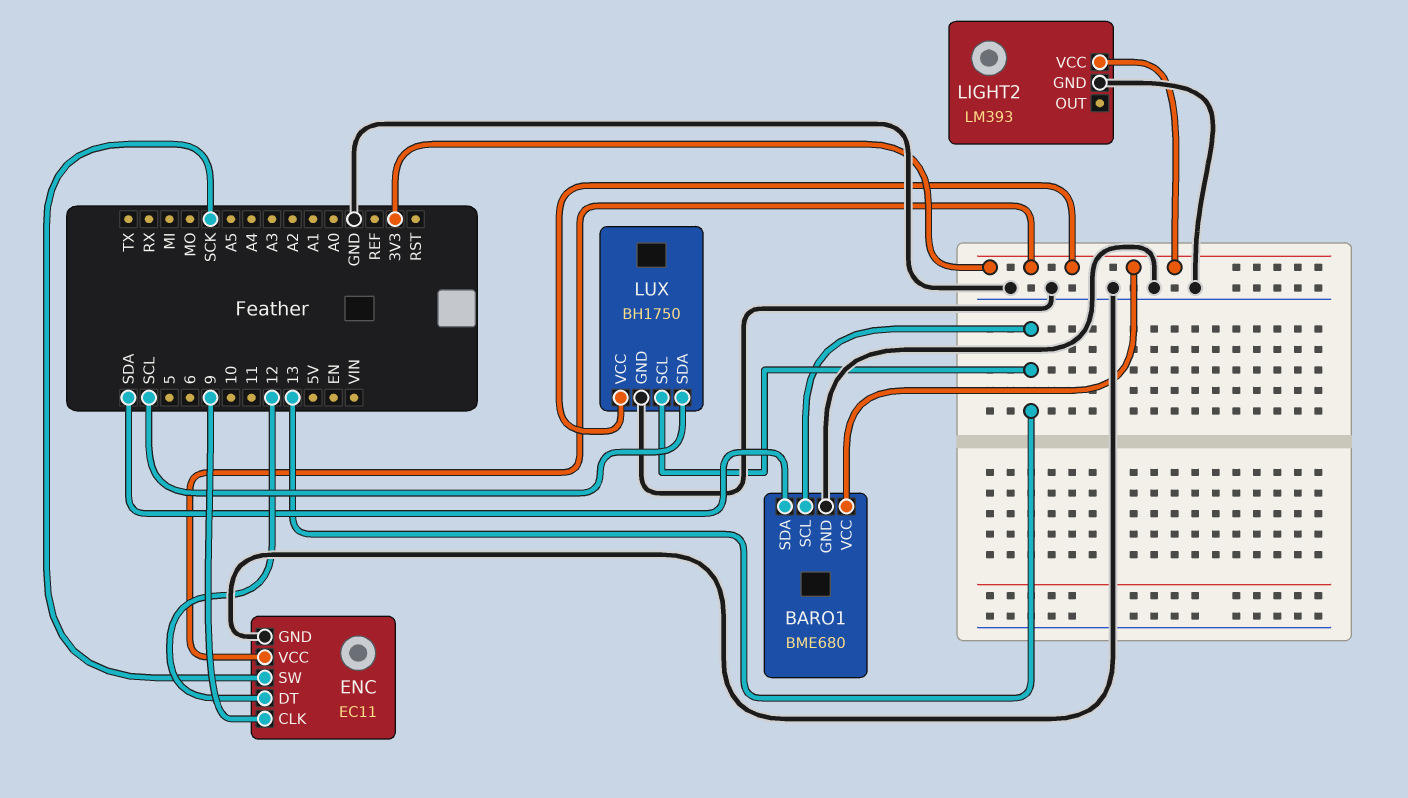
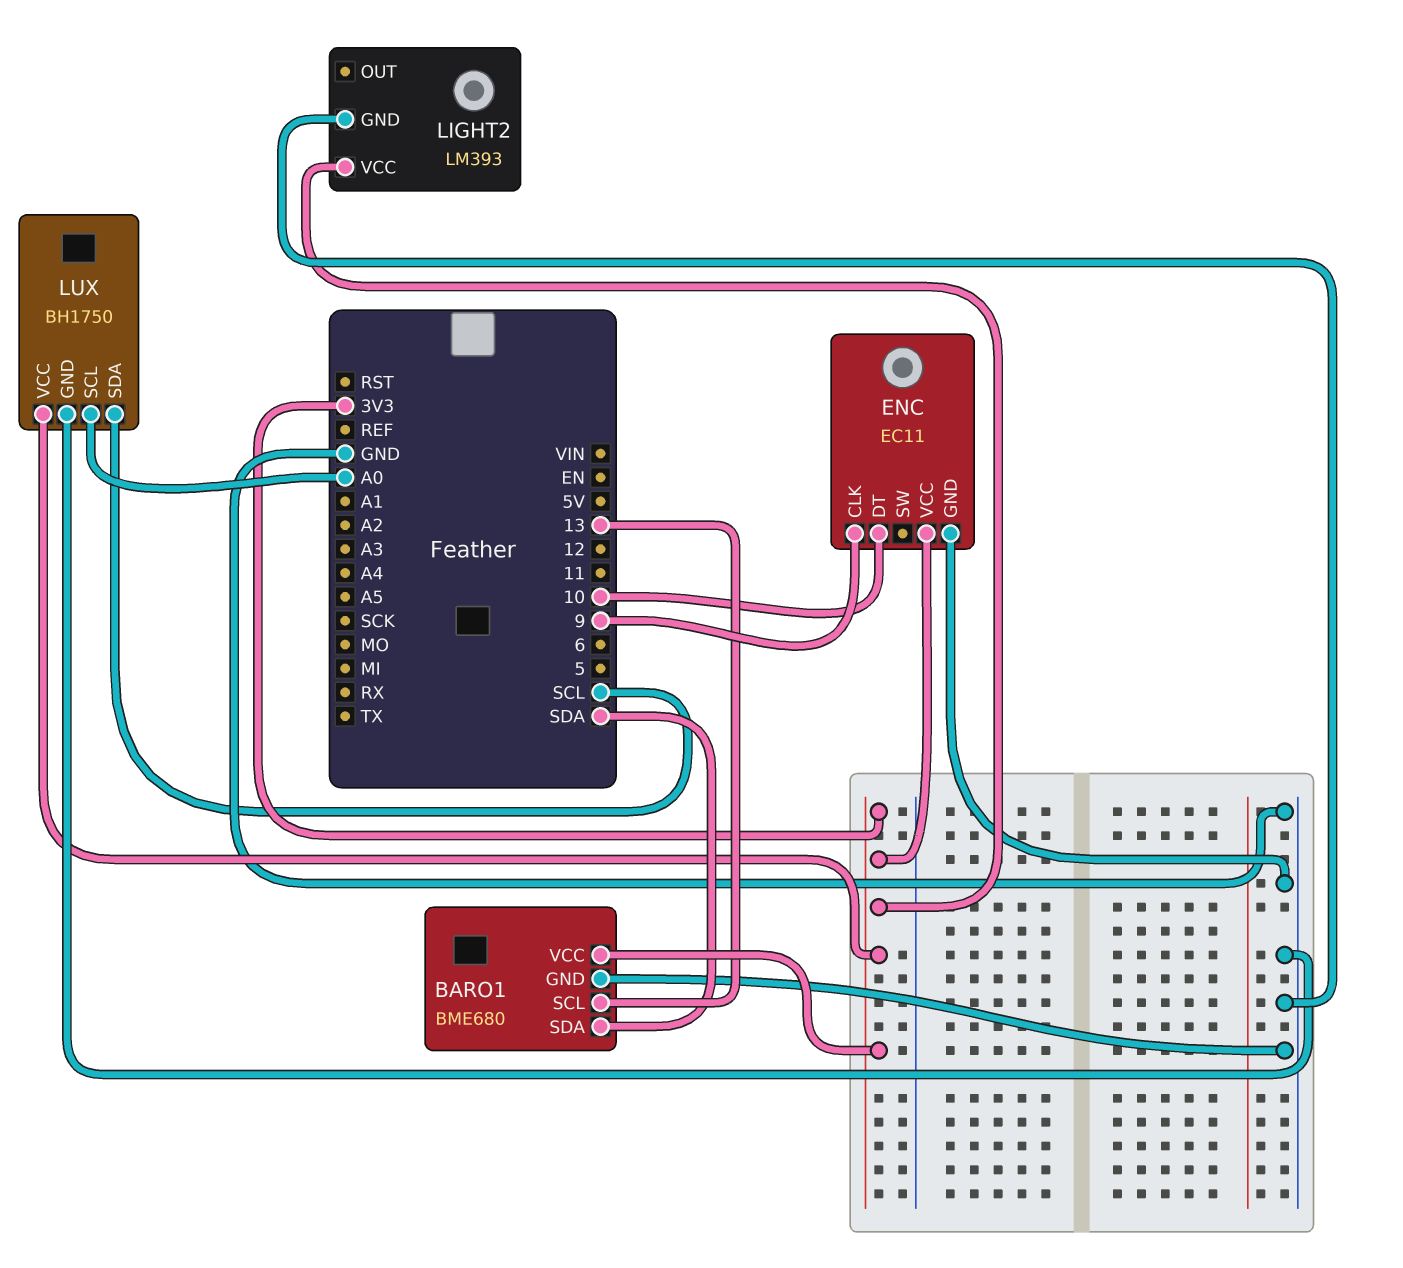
ENC pin DT: 12 -> 10
ENC pin SW: SCK -> none
LUX pin SCL: 13 -> A0

